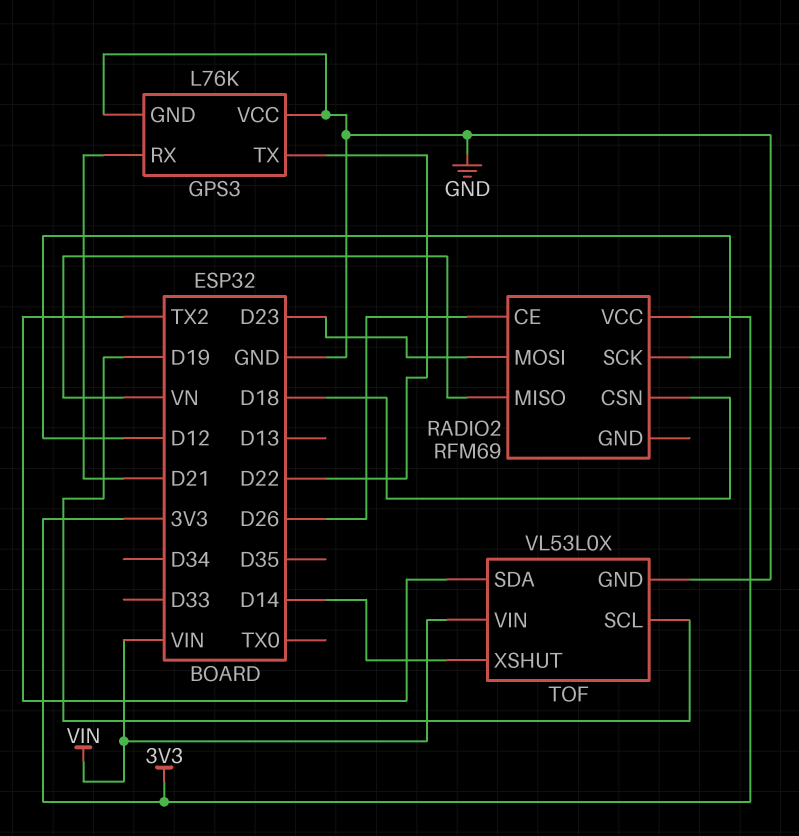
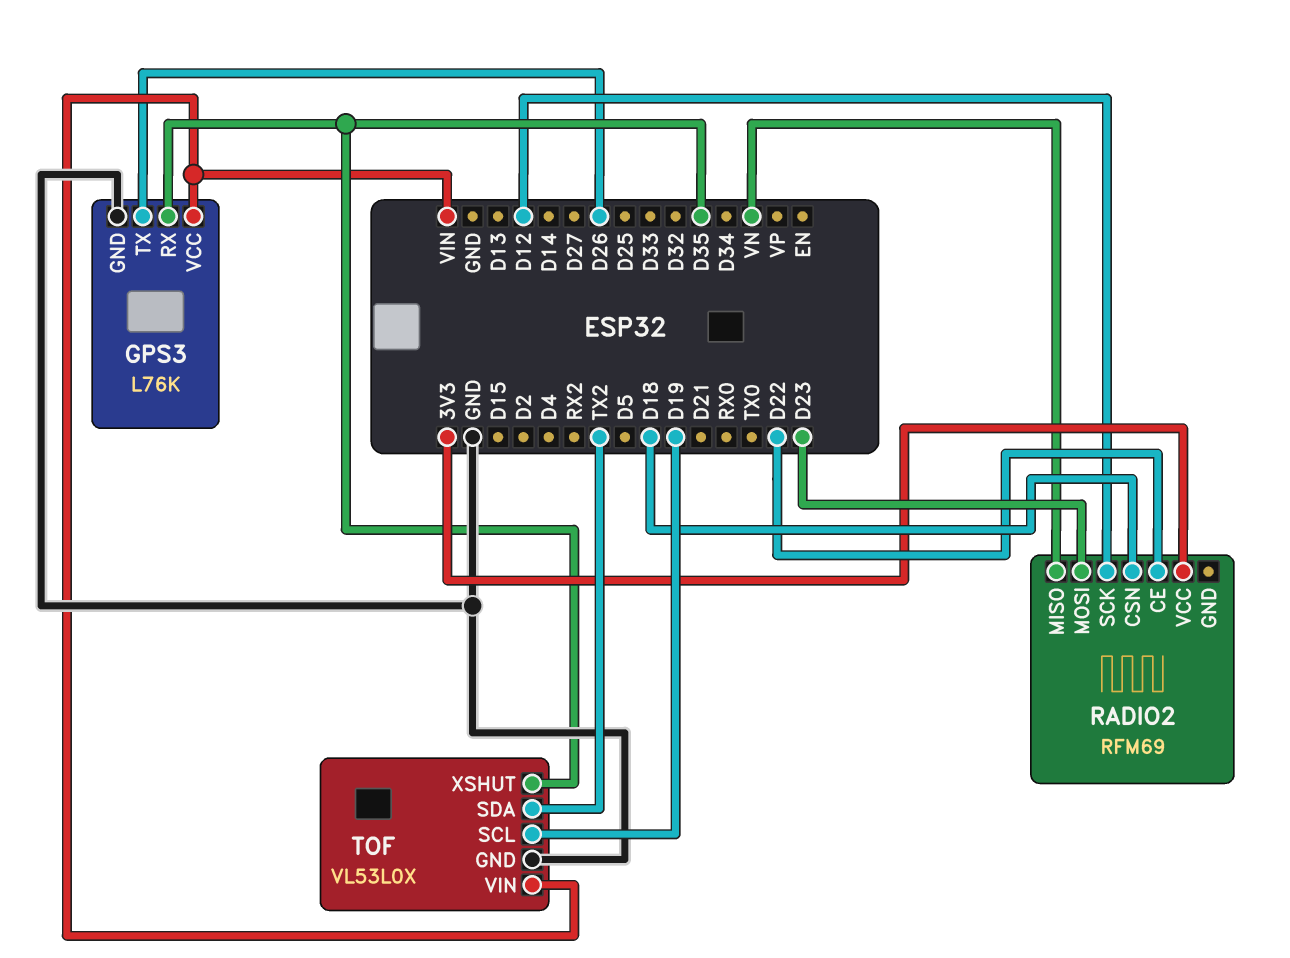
GPS3 pin RX: D21 -> D35
GPS3 pin TX: D22 -> D26
GPS3 pin VCC: GND -> VIN
RADIO2 pin CE: D26 -> D22
TOF pin XSHUT: D14 -> D35

